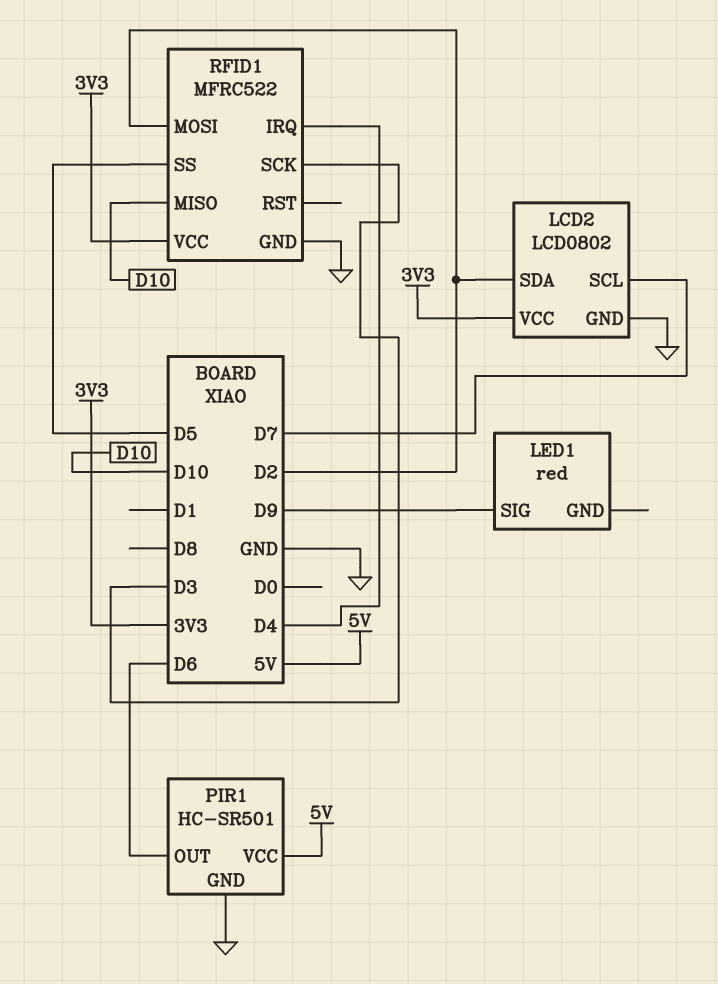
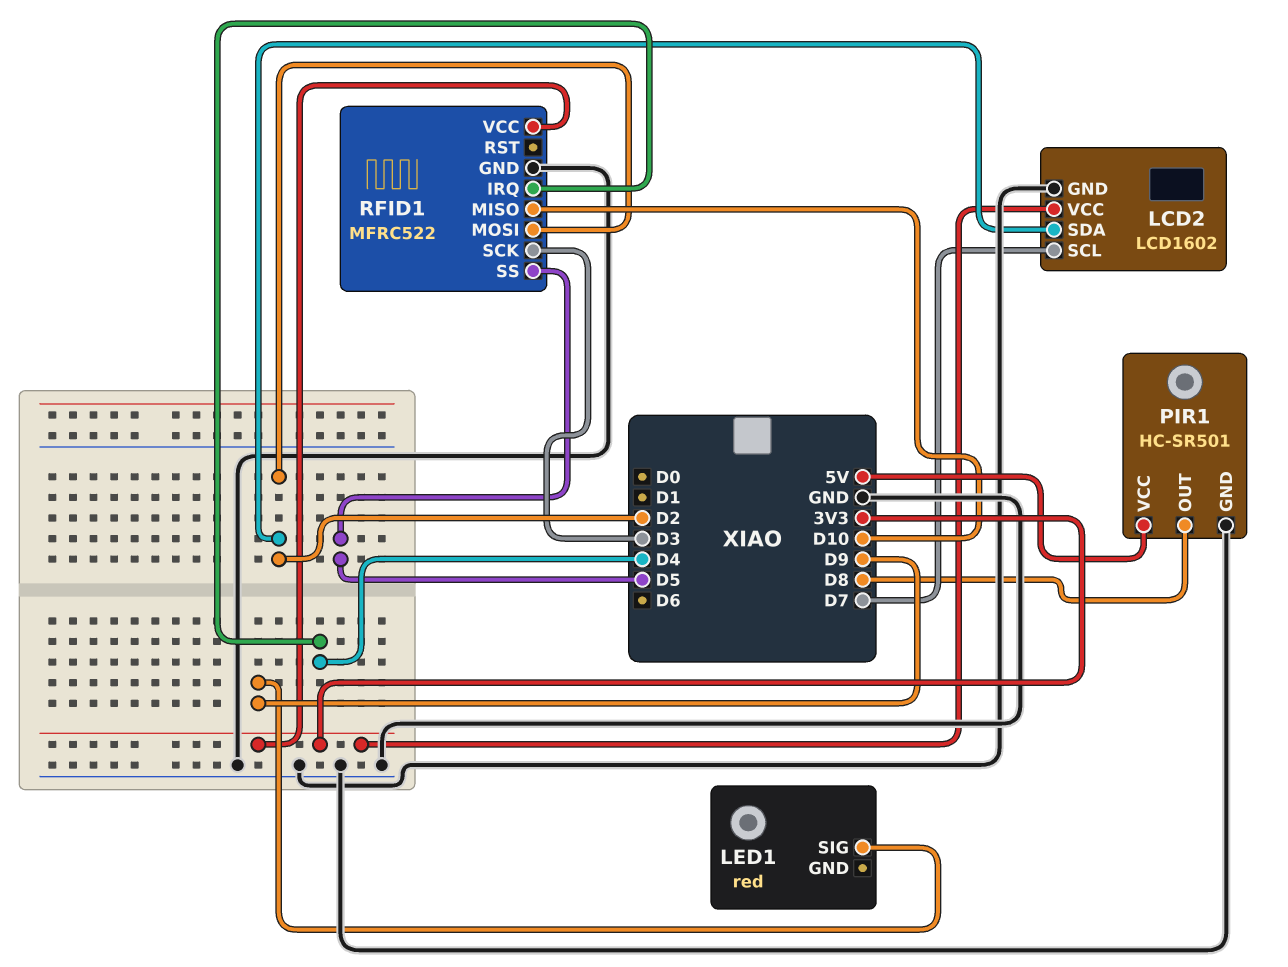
LCD2: LCD0802 -> LCD1602
PIR1 pin OUT: D6 -> D8

